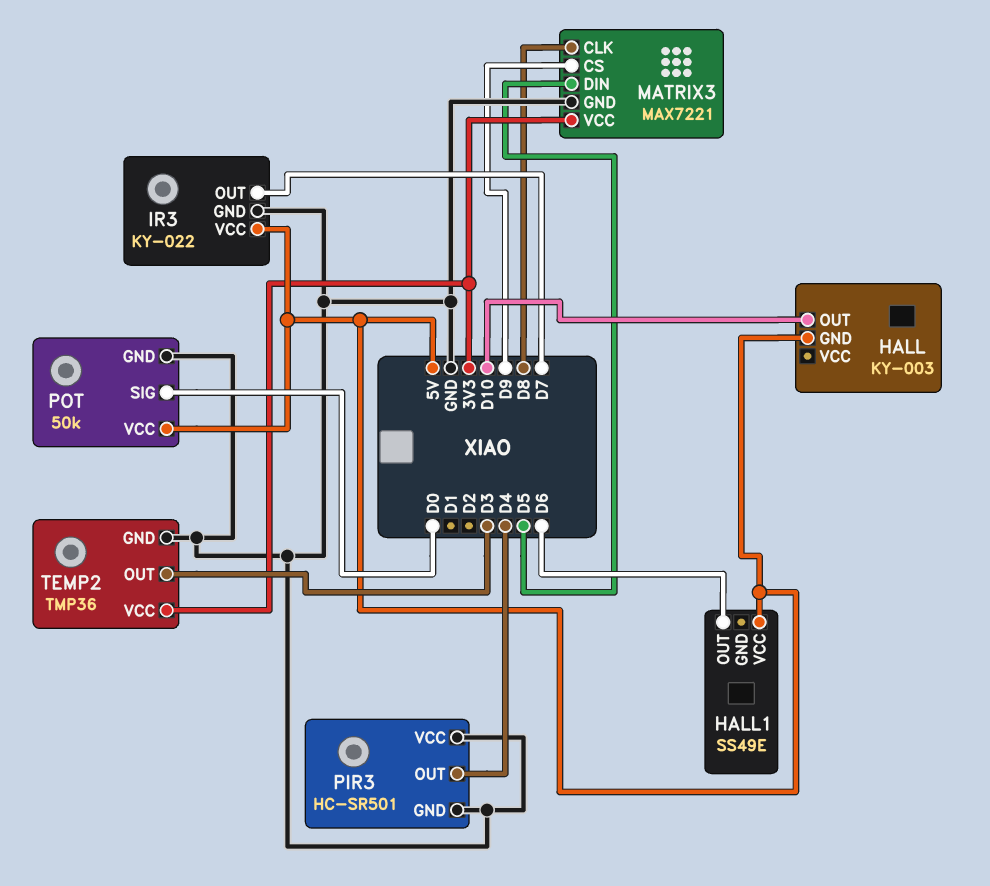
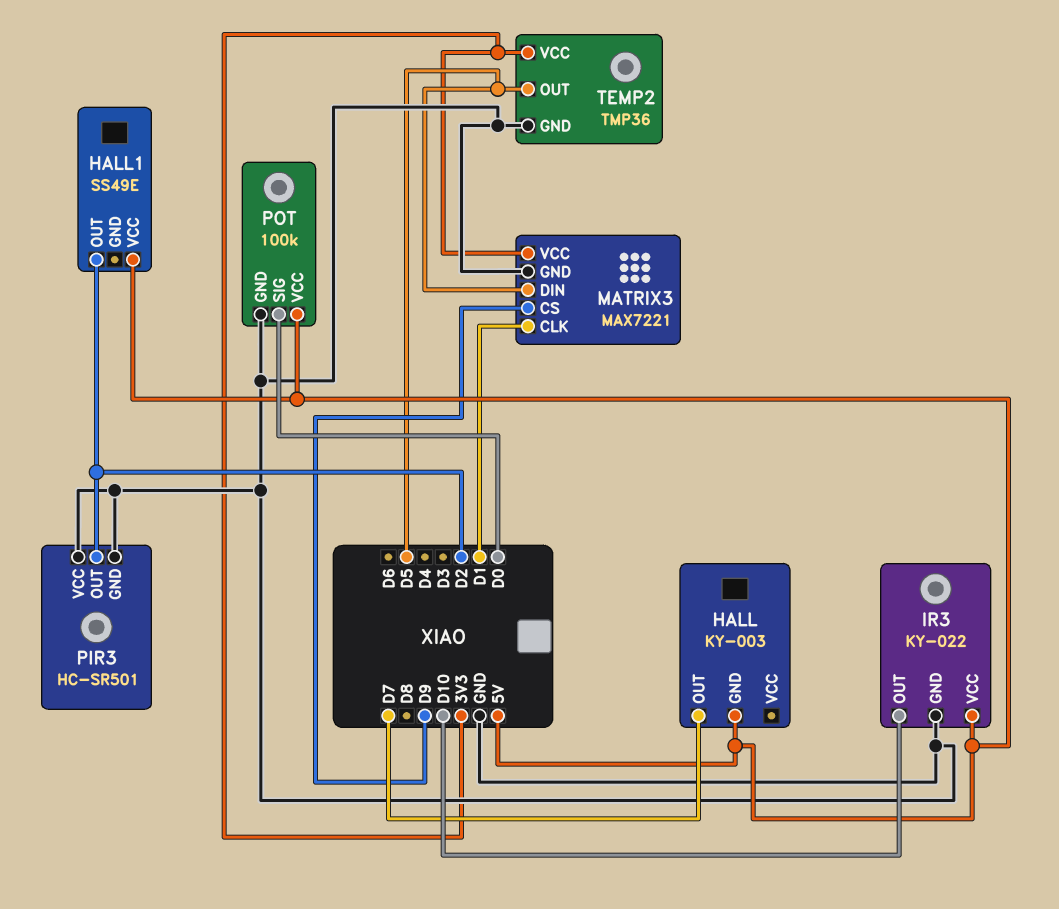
HALL pin OUT: D10 -> D7
HALL1 pin OUT: D6 -> D2
IR3 pin OUT: D7 -> D10
MATRIX3 pin CLK: D8 -> D1
PIR3 pin OUT: D4 -> D2
POT: 50k -> 100k
TEMP2 pin OUT: D3 -> D5

